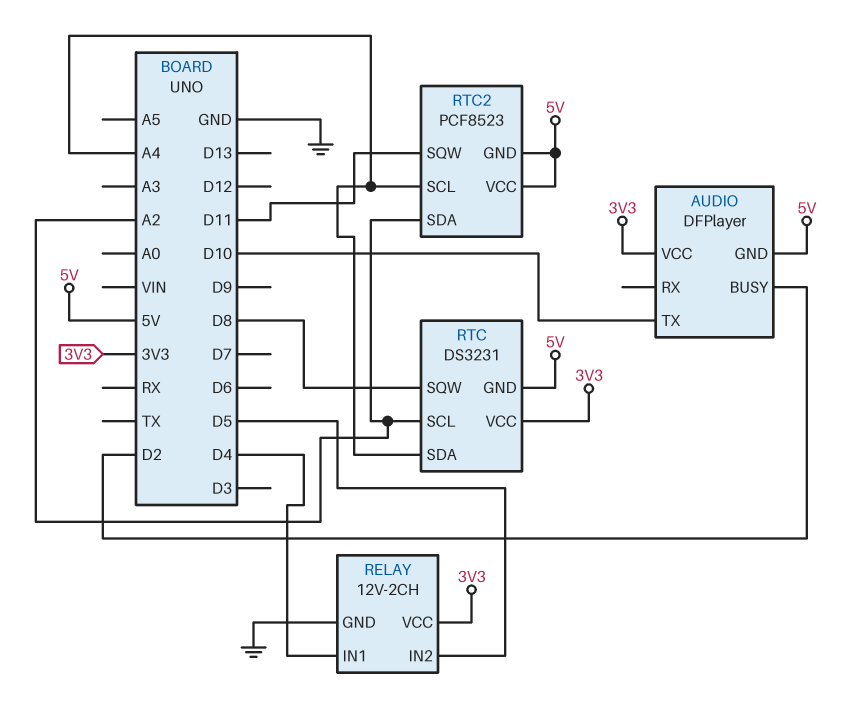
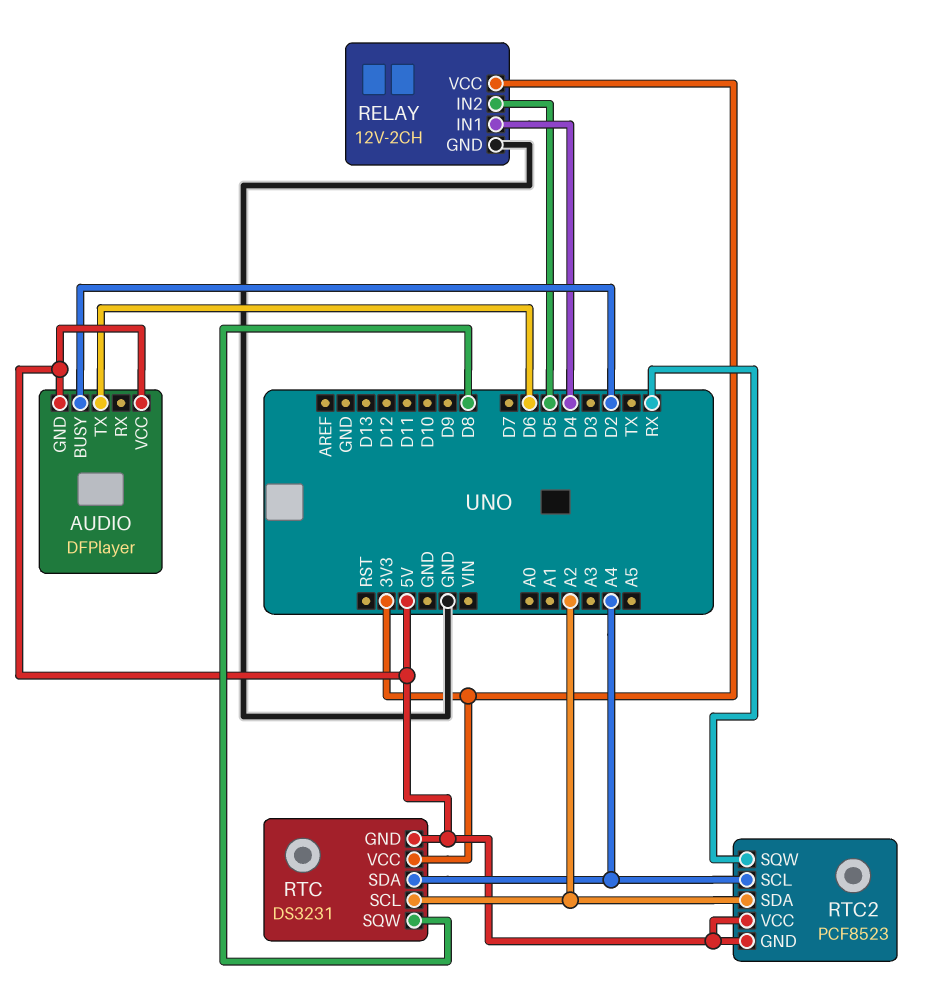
AUDIO pin TX: D10 -> D6
AUDIO pin VCC: 3V3 -> 5V
RTC2 pin SQW: D11 -> RX

